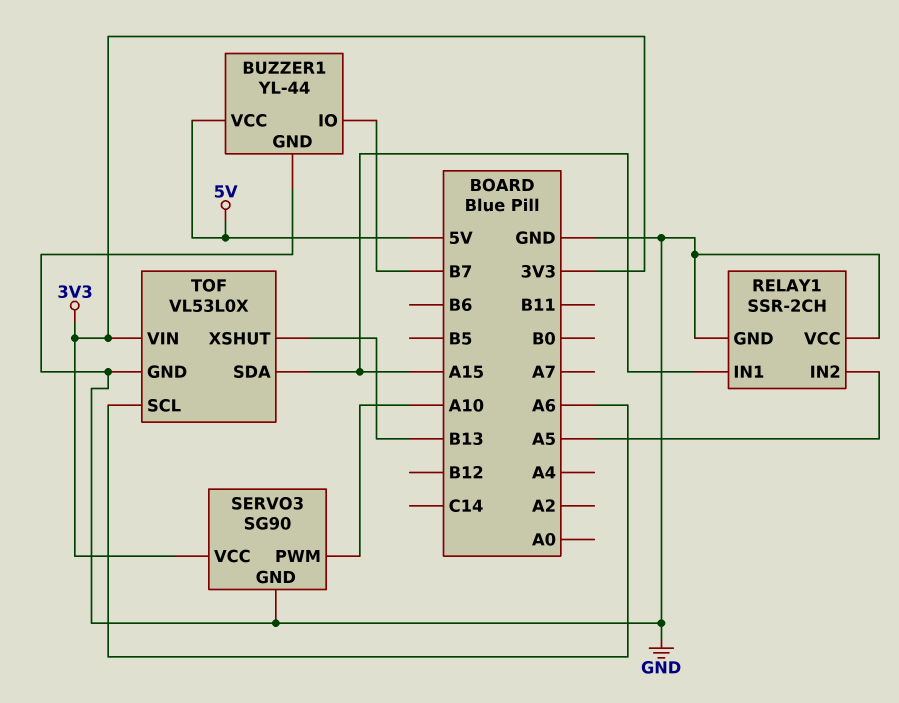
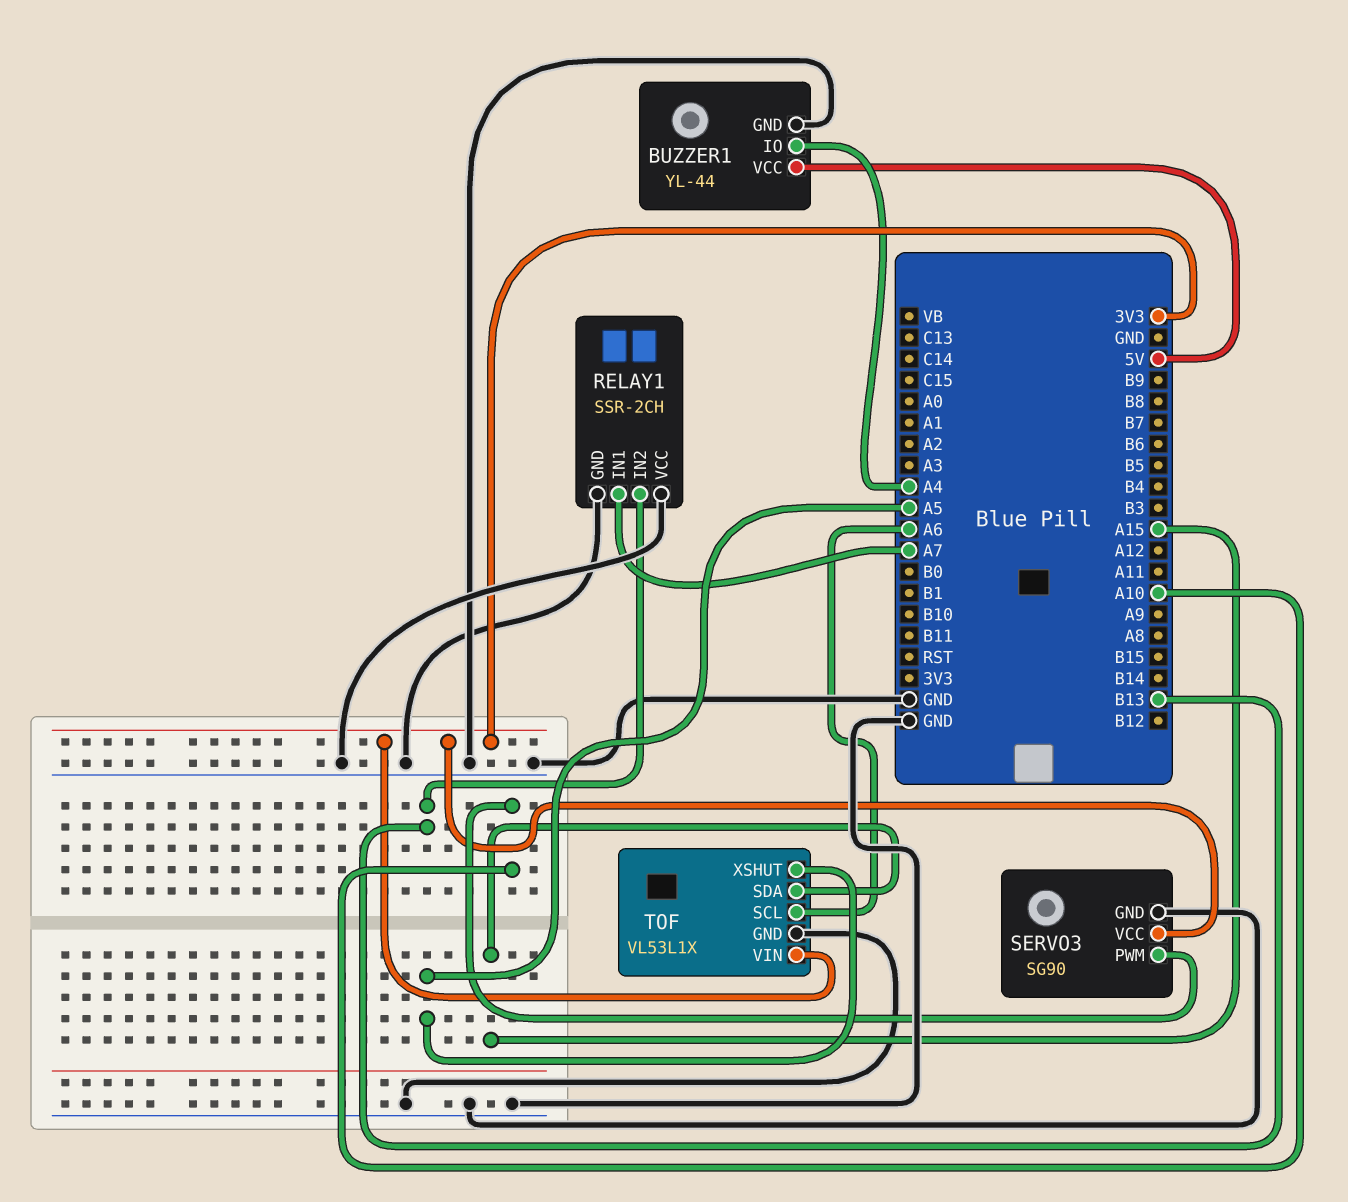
BUZZER1 pin IO: B7 -> A4
RELAY1 pin IN1: A15 -> A7
RELAY1 pin IN2: A5 -> B13
TOF: VL53L0X -> VL53L1X
TOF pin XSHUT: B13 -> A5

